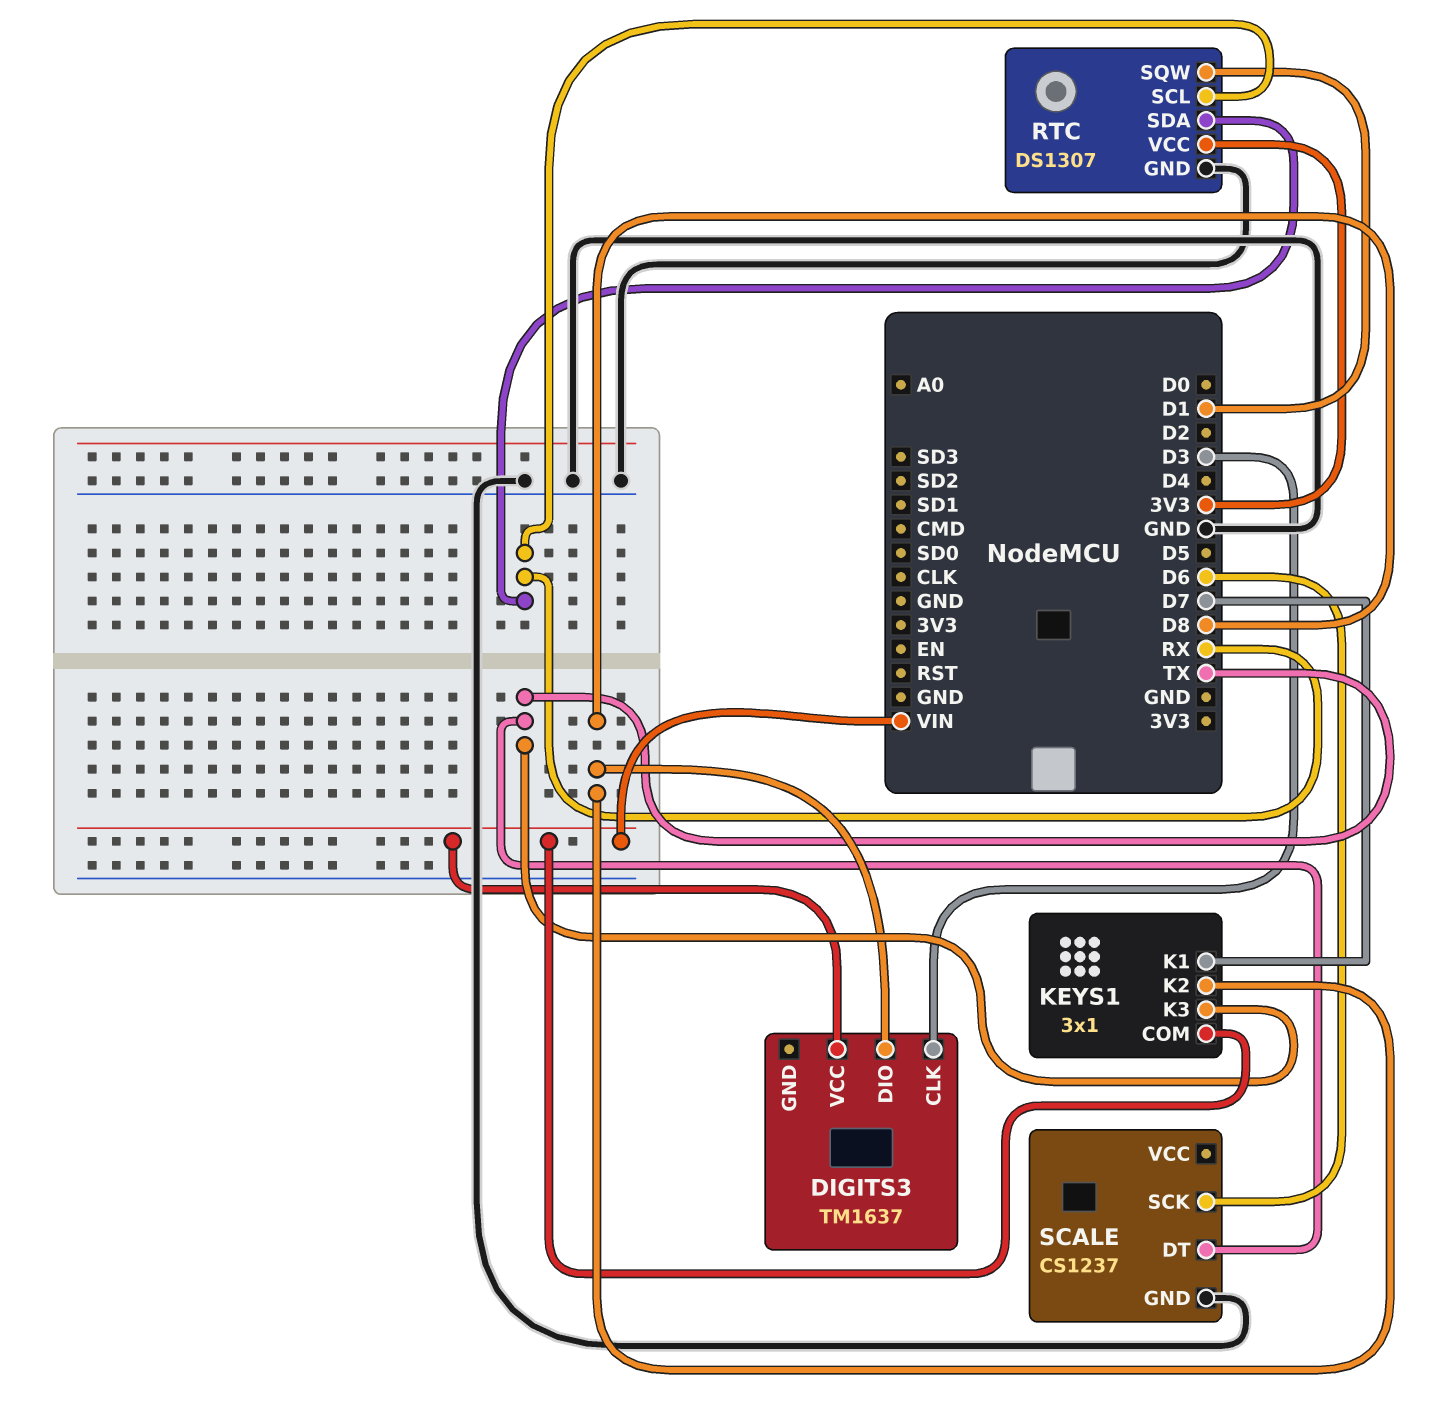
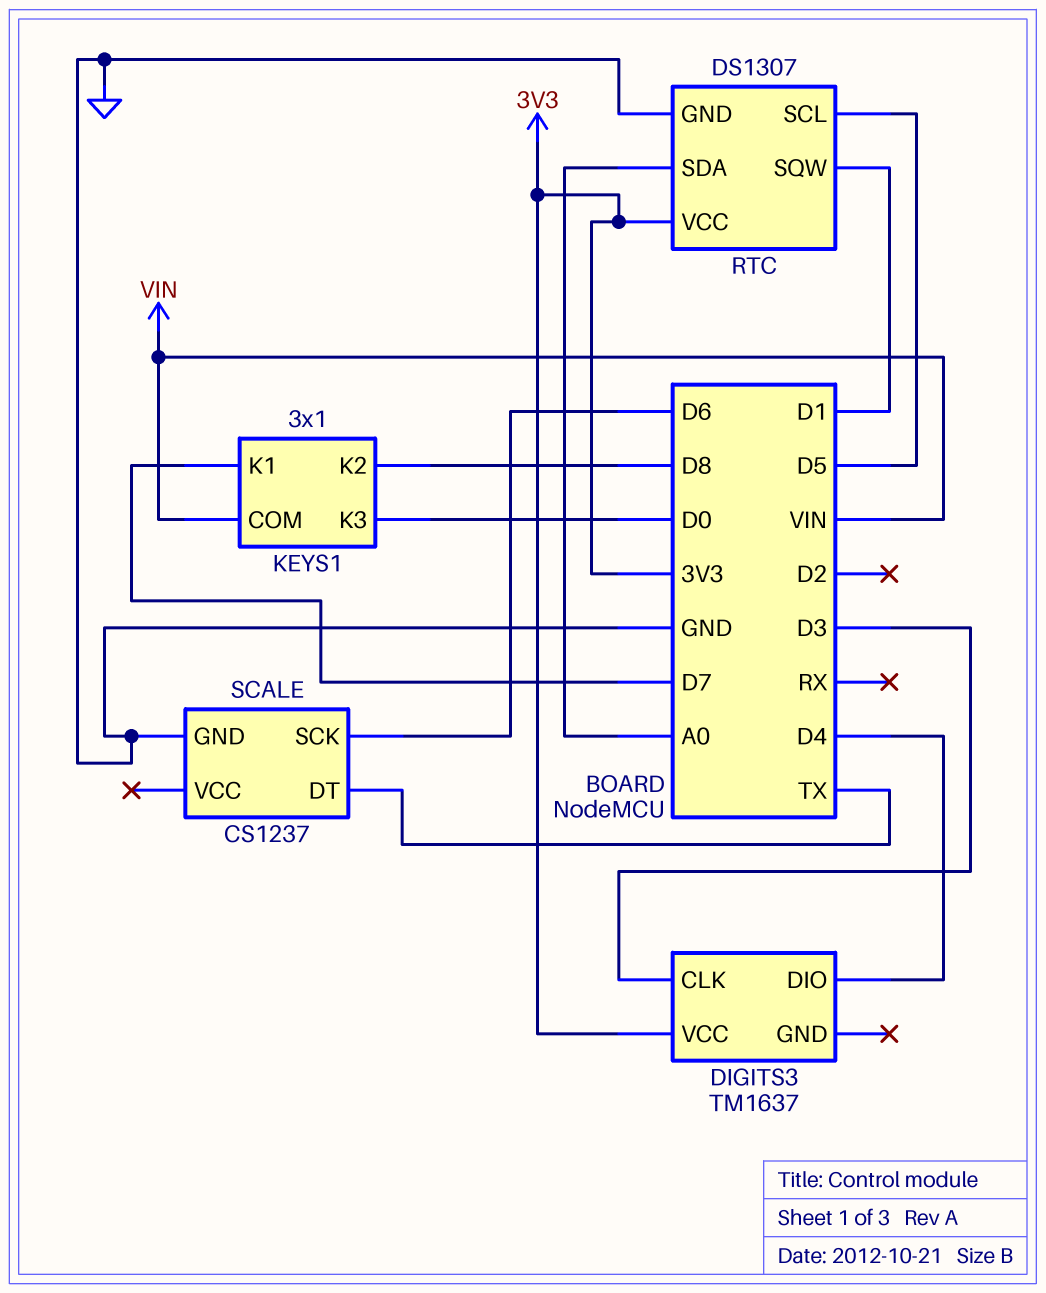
DIGITS3 pin DIO: D8 -> D4
DIGITS3 pin VCC: VIN -> 3V3
KEYS1 pin K3: TX -> D0
RTC pin SCL: RX -> D5
RTC pin SDA: RX -> A0

